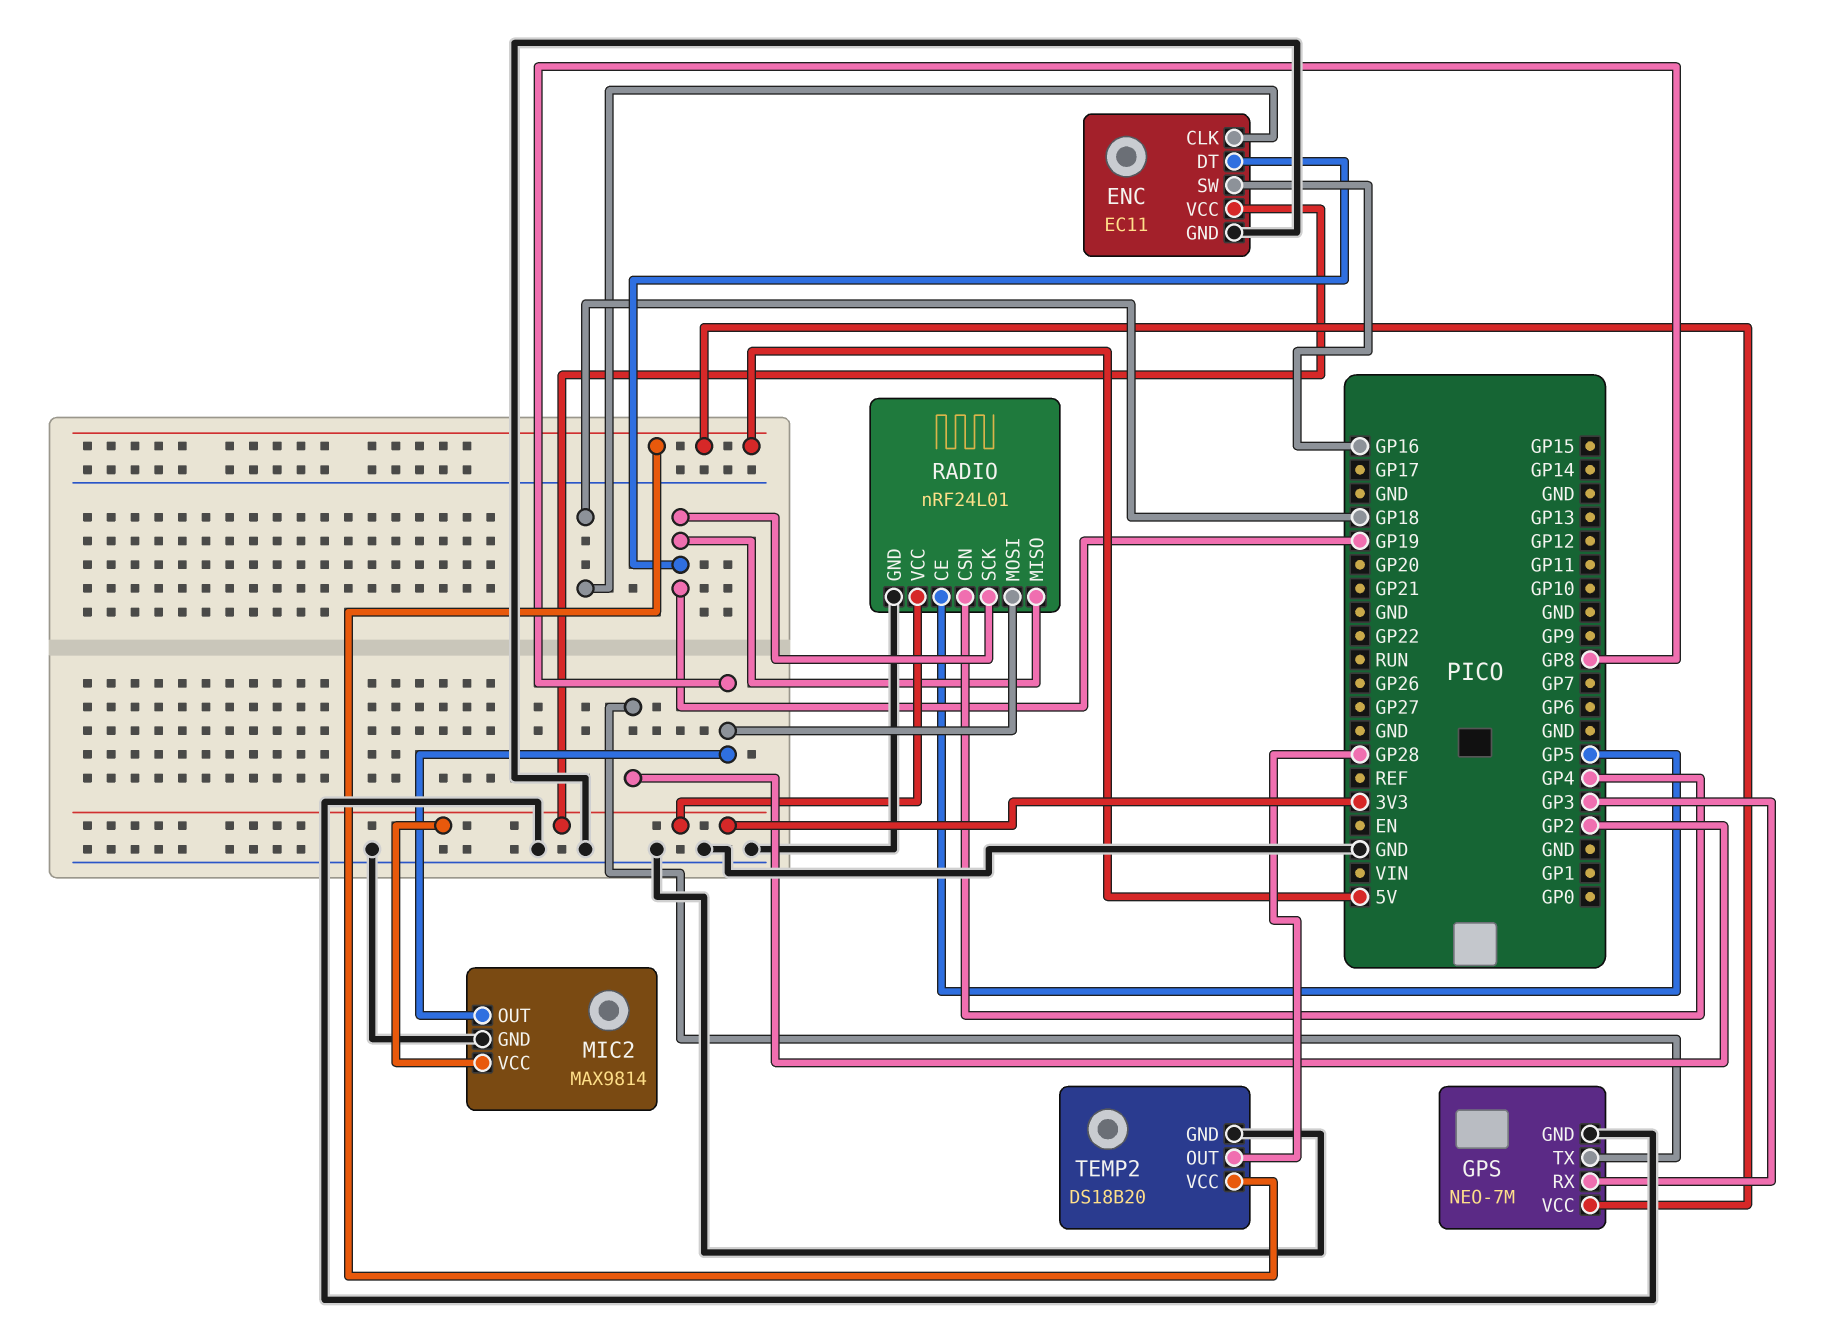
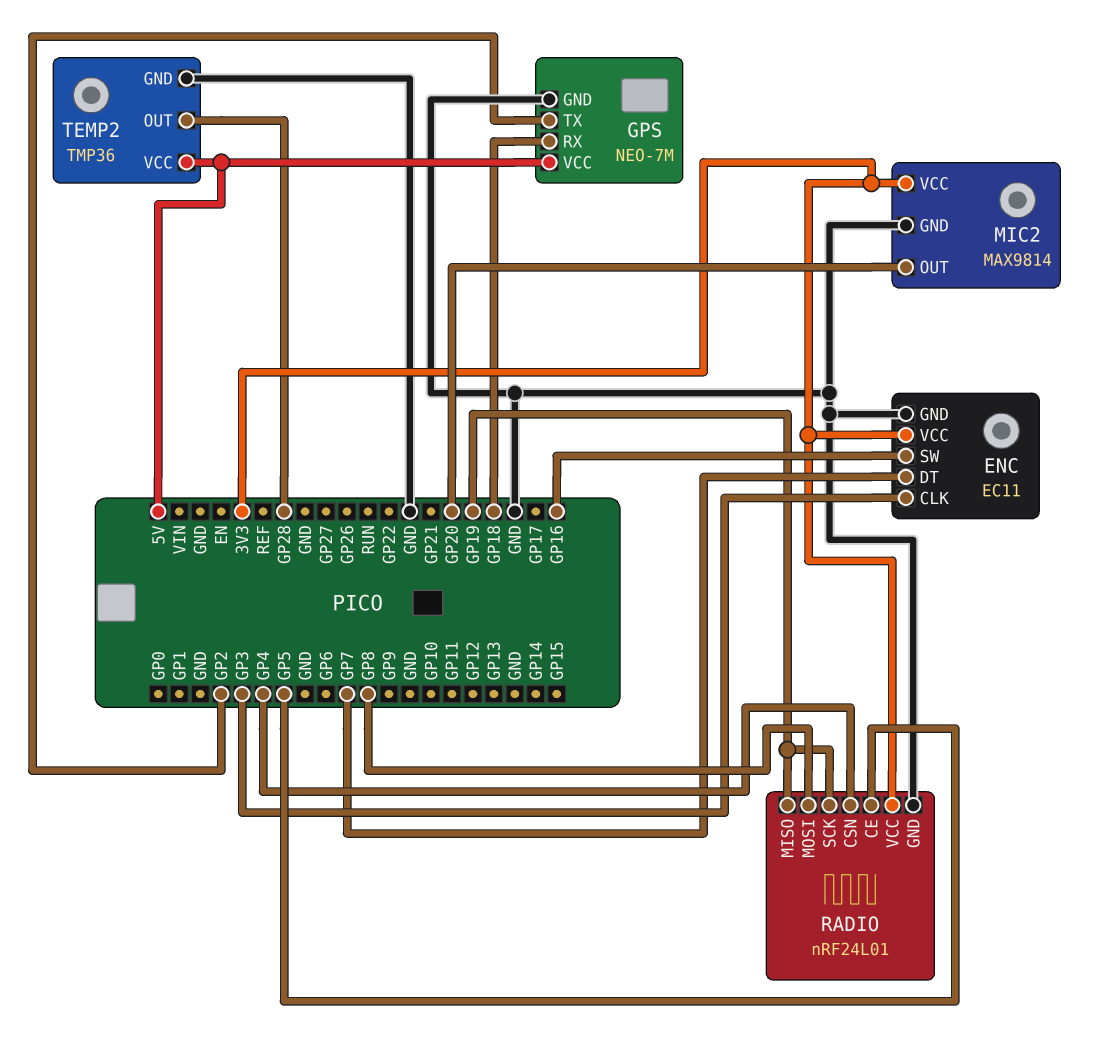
ENC pin CLK: GP18 -> GP3
ENC pin DT: GP19 -> GP7
GPS pin RX: GP3 -> GP18
MIC2 pin OUT: GP8 -> GP20
TEMP2: DS18B20 -> TMP36

